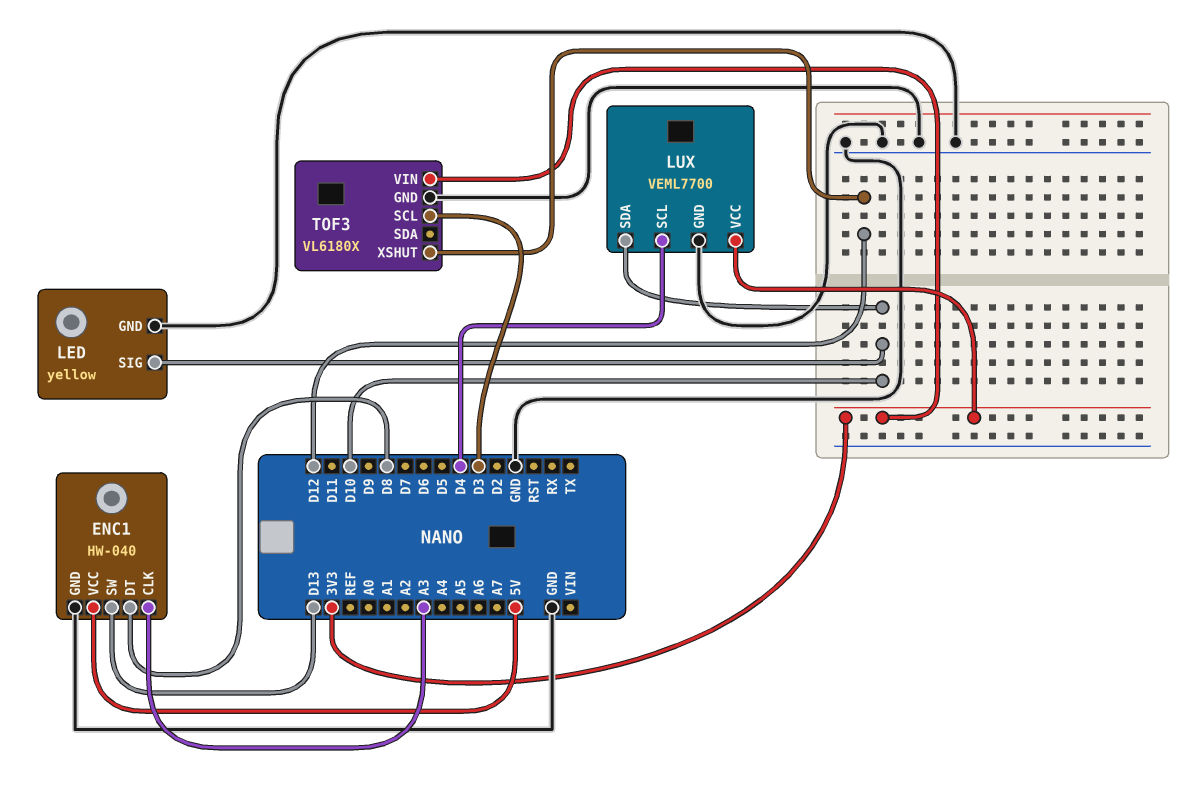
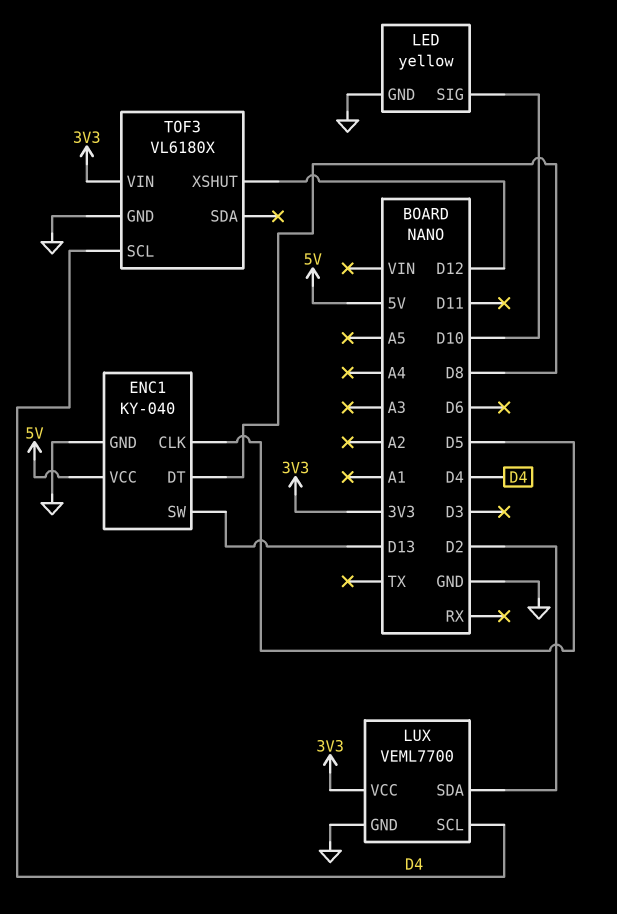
ENC1: HW-040 -> KY-040
ENC1 pin CLK: A3 -> D5
LUX pin SDA: D10 -> D2
TOF3 pin SCL: D3 -> D4

